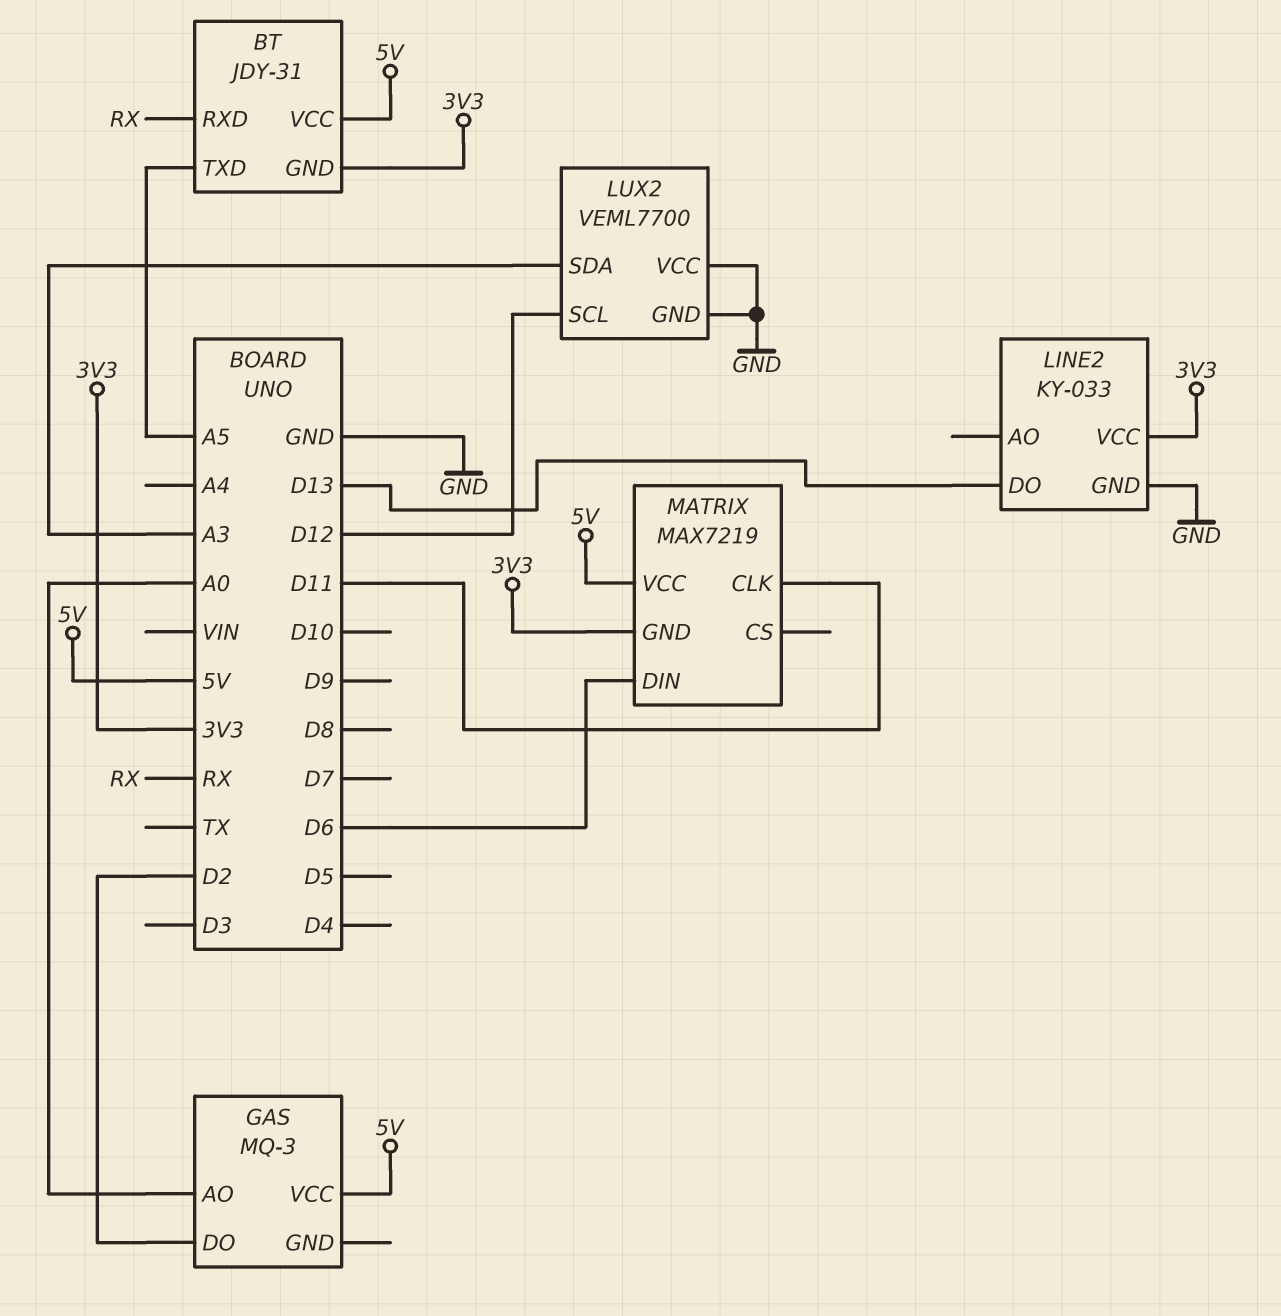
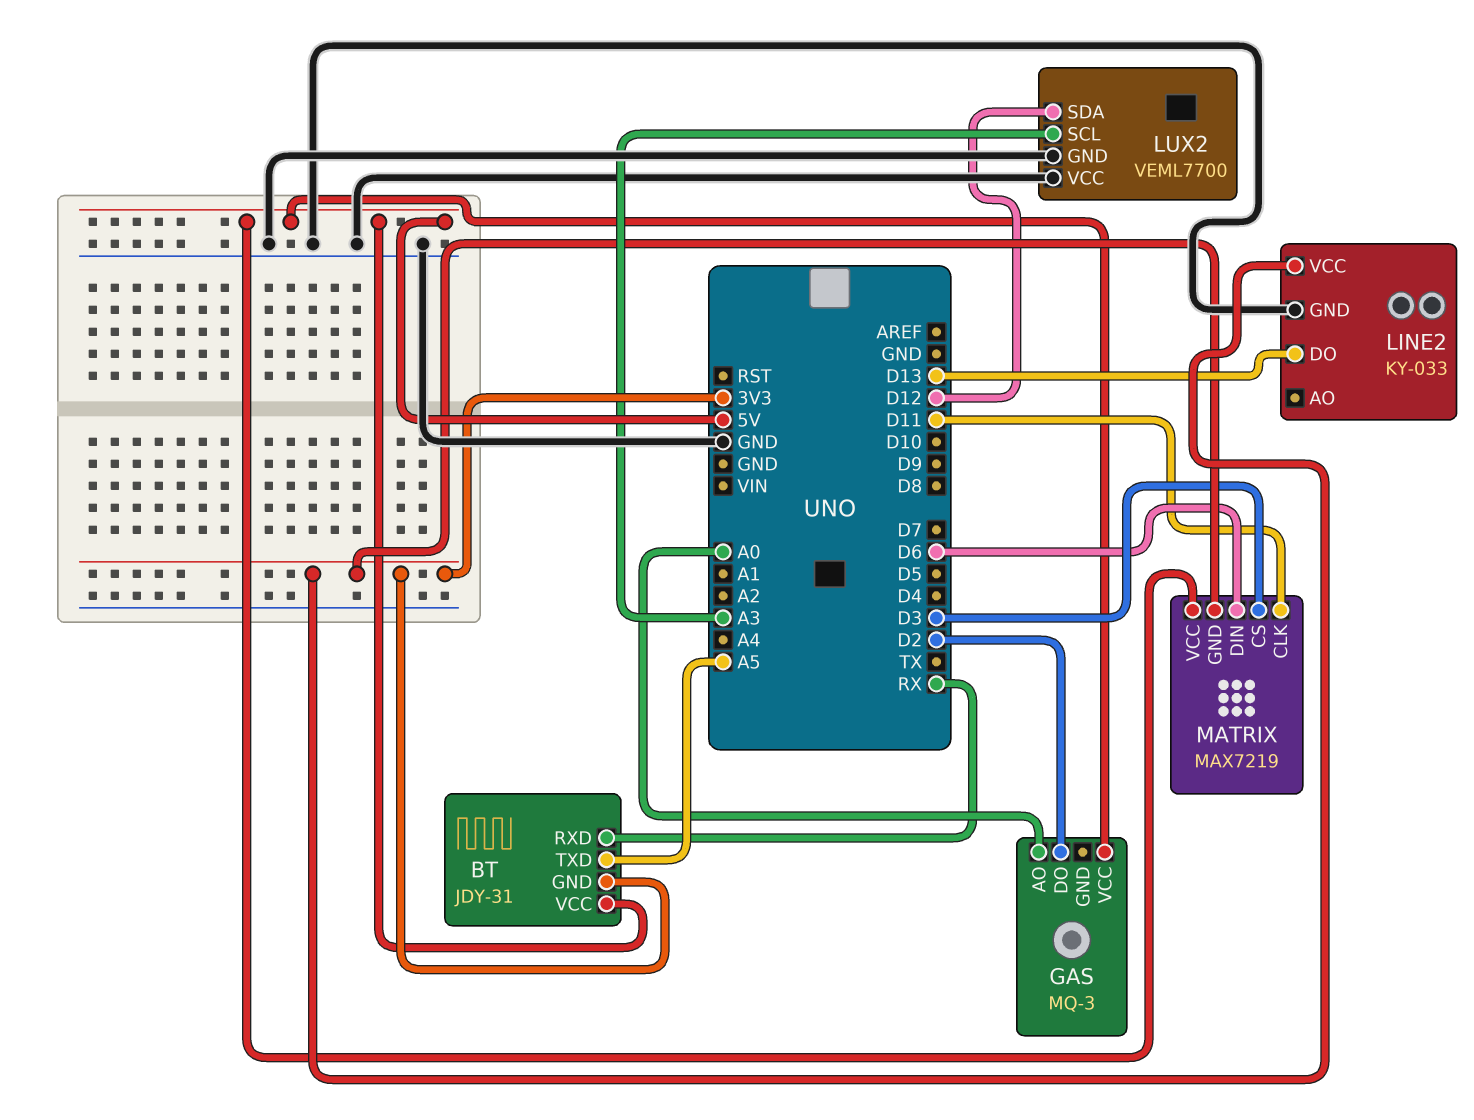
LUX2 pin SCL: D12 -> A3
LUX2 pin SDA: A3 -> D12
MATRIX pin CS: none -> D3

